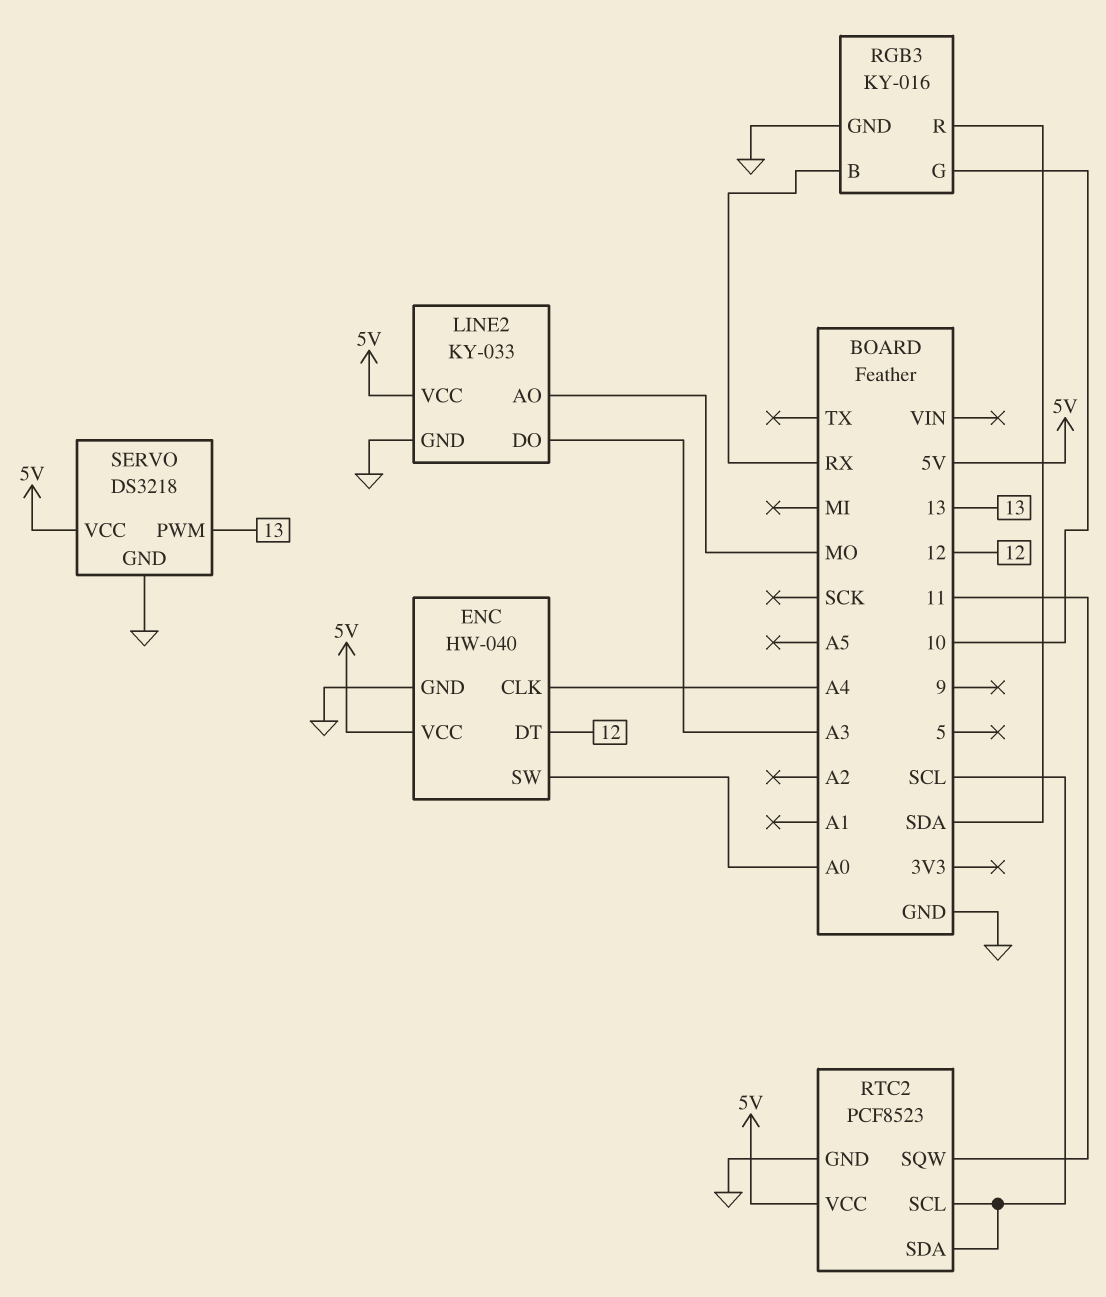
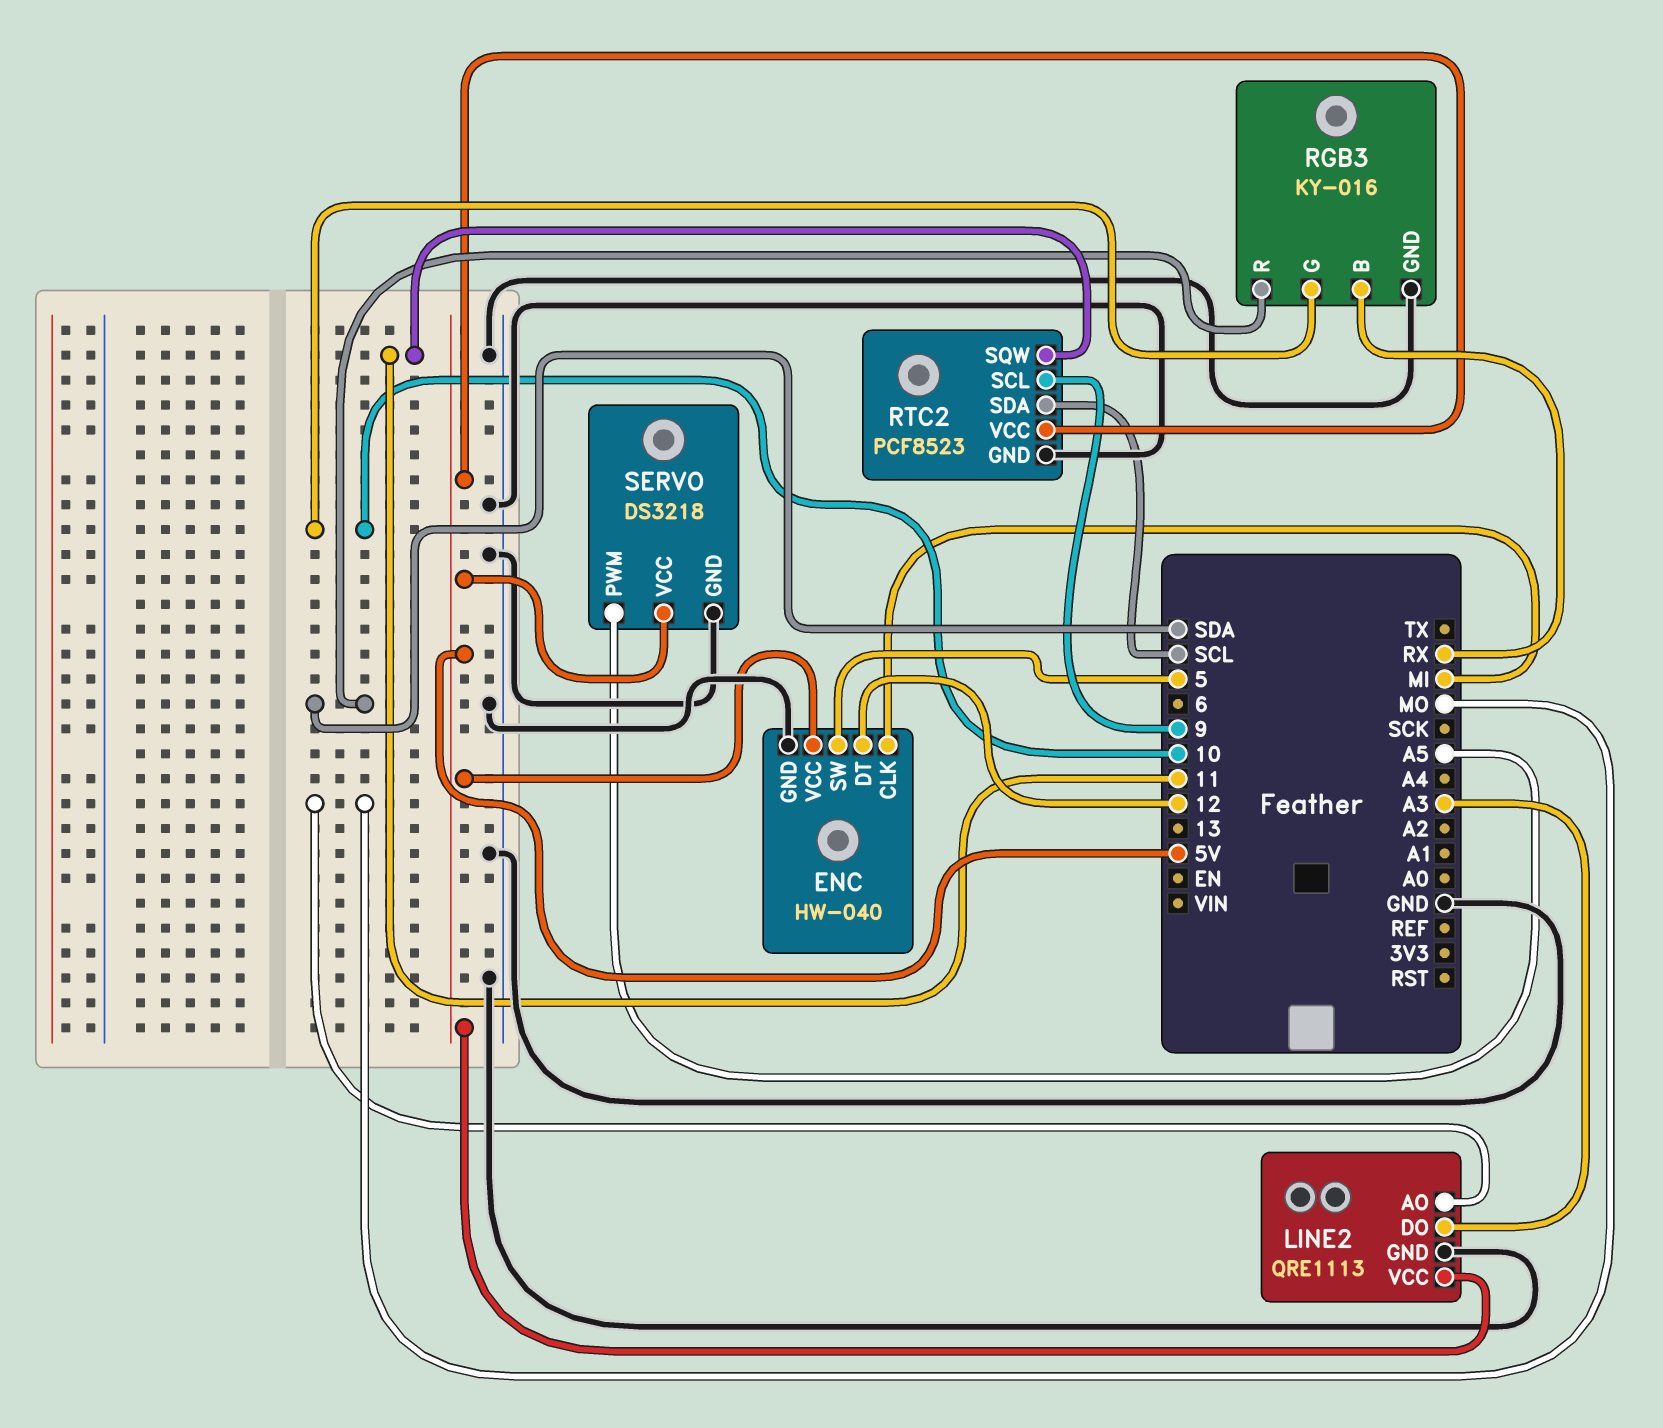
ENC pin CLK: A4 -> MI
ENC pin SW: A0 -> 5
LINE2: KY-033 -> QRE1113
RTC2 pin SCL: SCL -> 9
SERVO pin PWM: 13 -> A5

